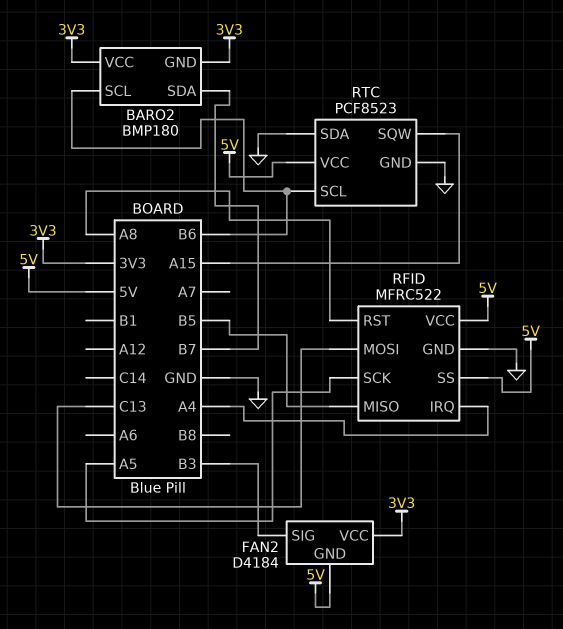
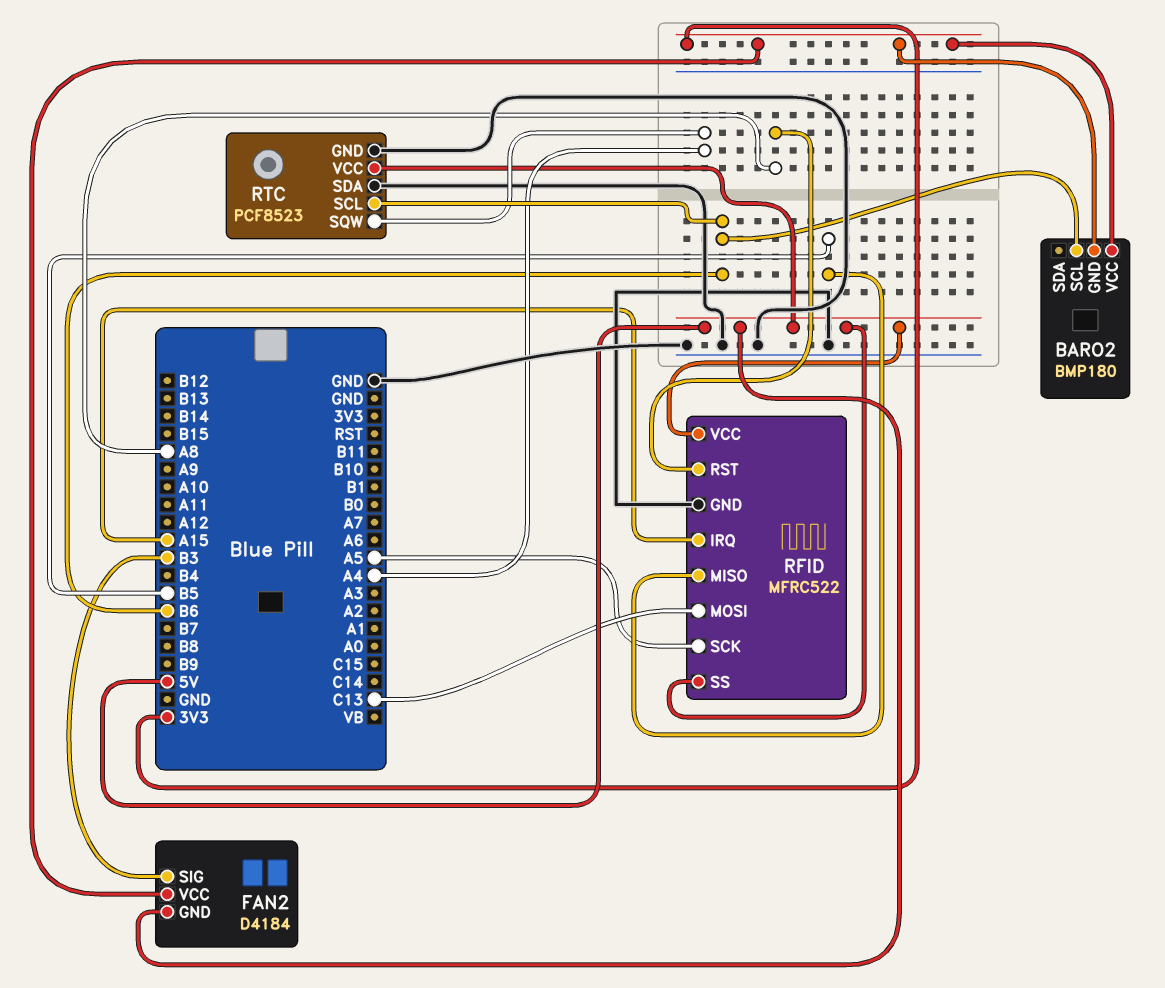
BARO2 pin SDA: B7 -> none
RFID pin IRQ: A4 -> A15
RTC pin SQW: A15 -> A4

